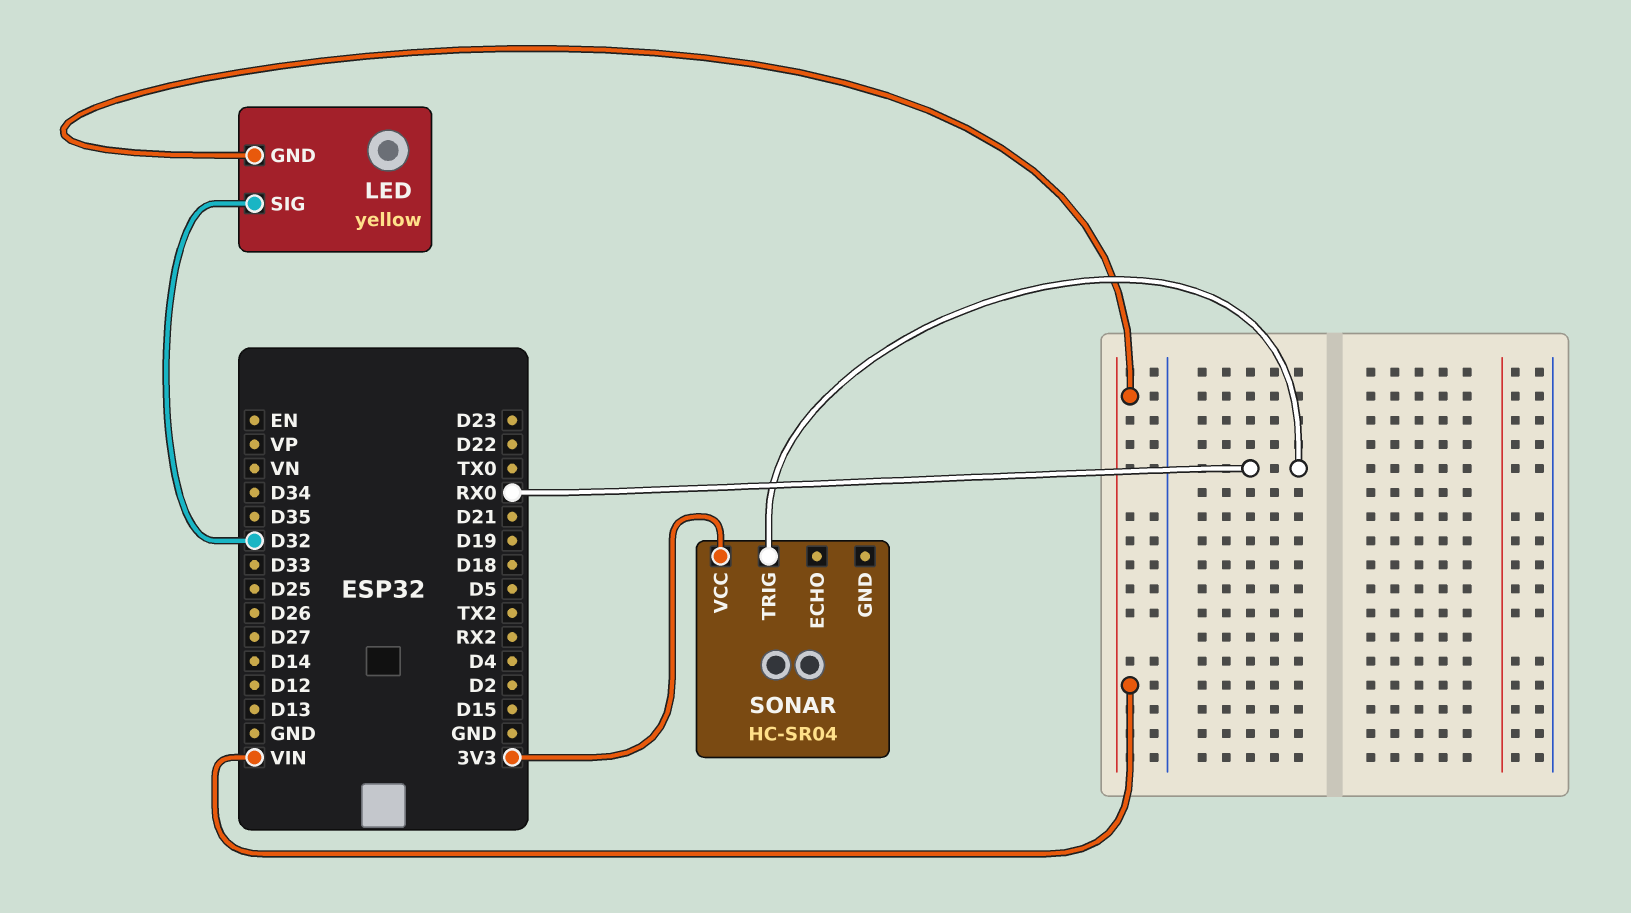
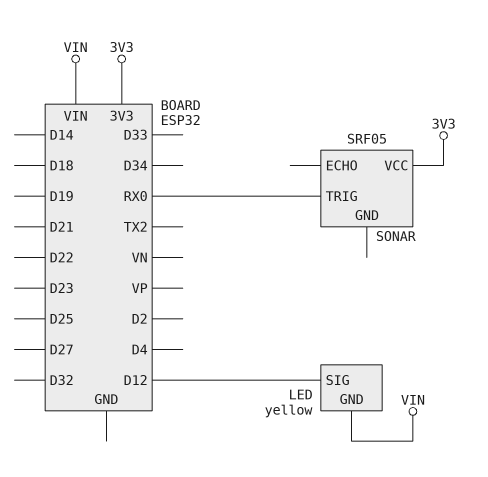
LED pin SIG: D32 -> D12
SONAR: HC-SR04 -> SRF05

